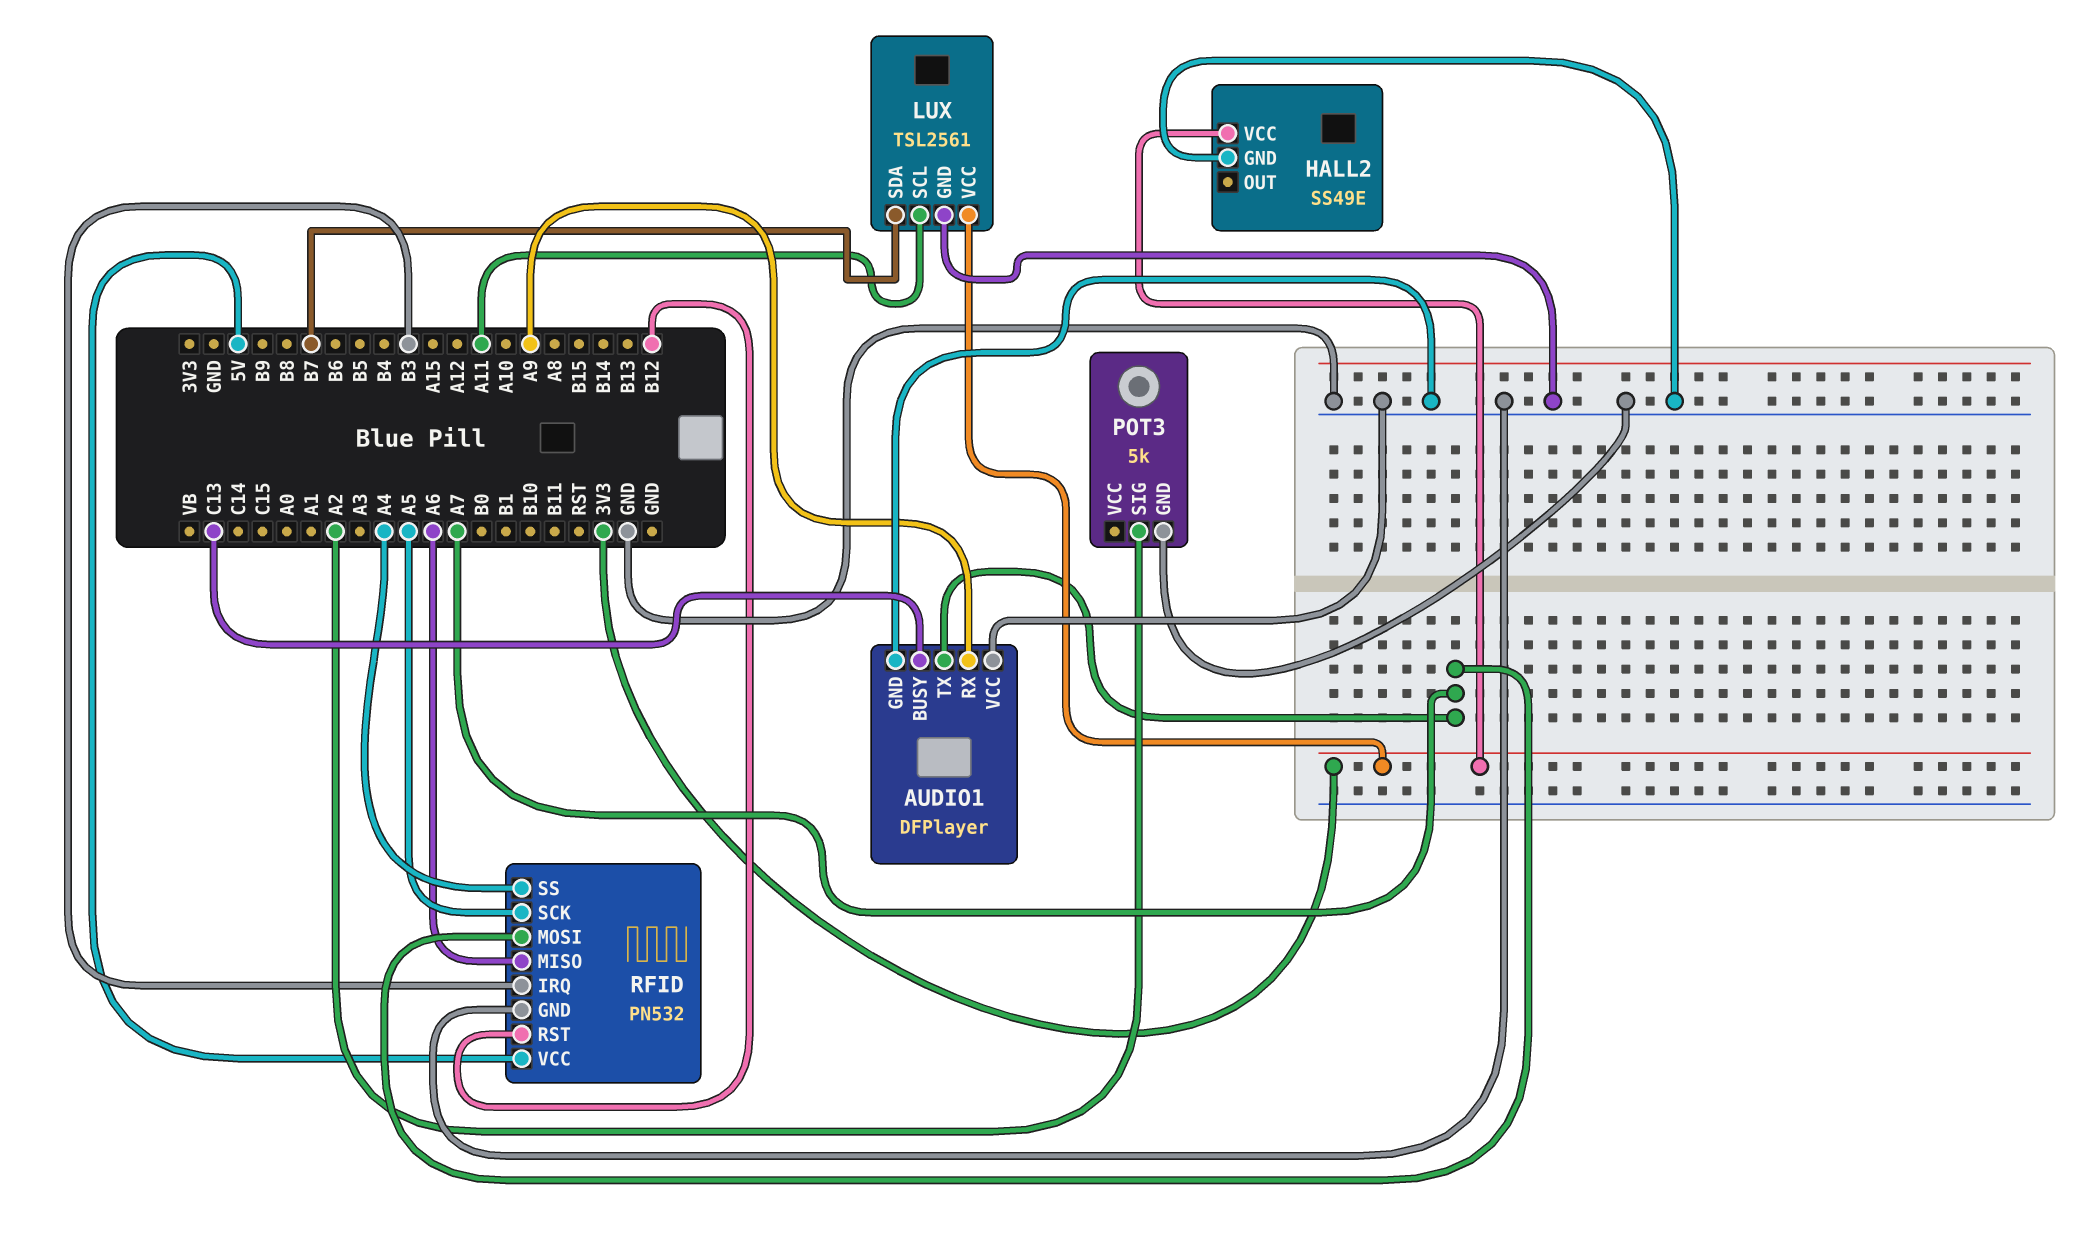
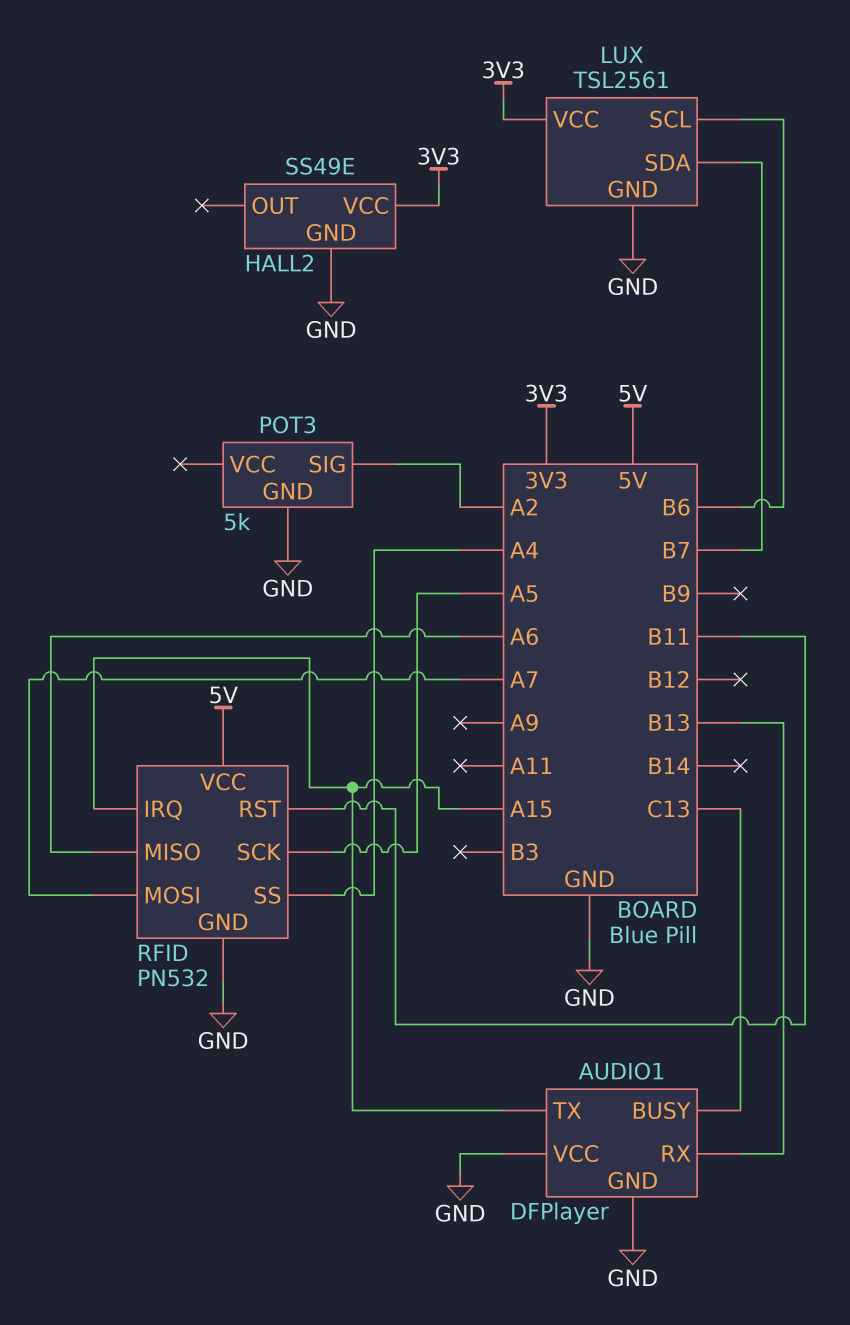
AUDIO1 pin RX: A9 -> B13
AUDIO1 pin TX: A7 -> A15
LUX pin SCL: A11 -> B6
RFID pin IRQ: B3 -> A15
RFID pin RST: B12 -> B11

